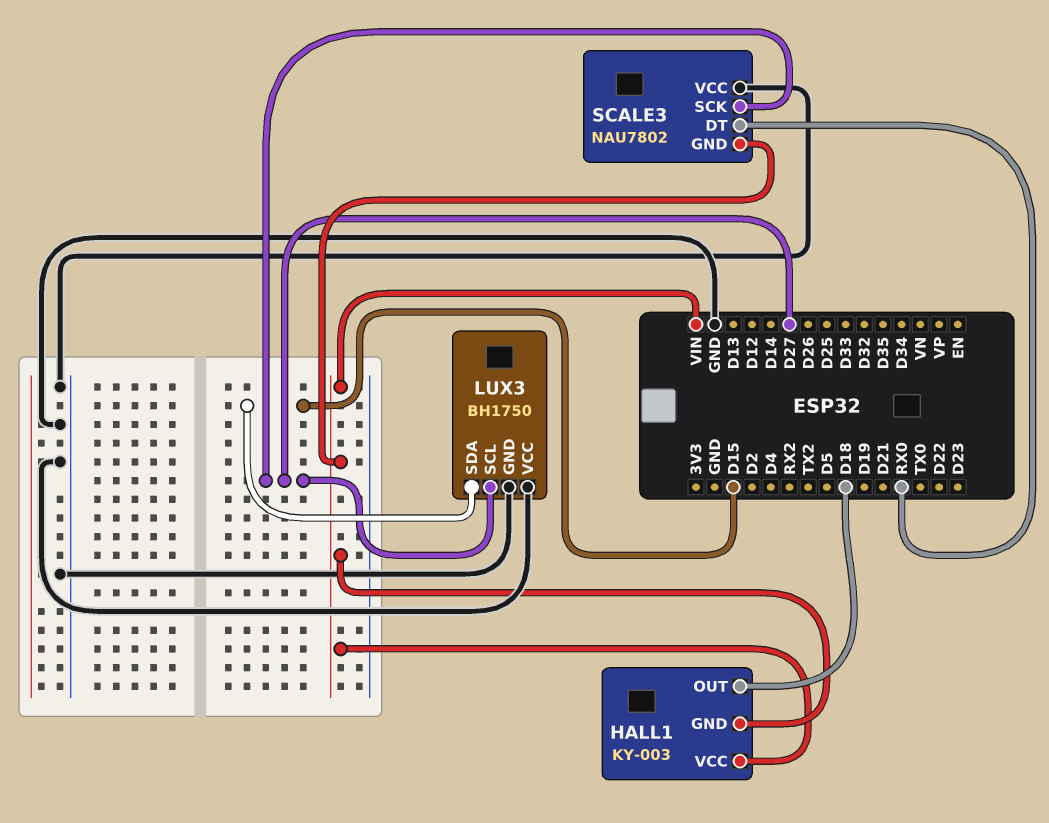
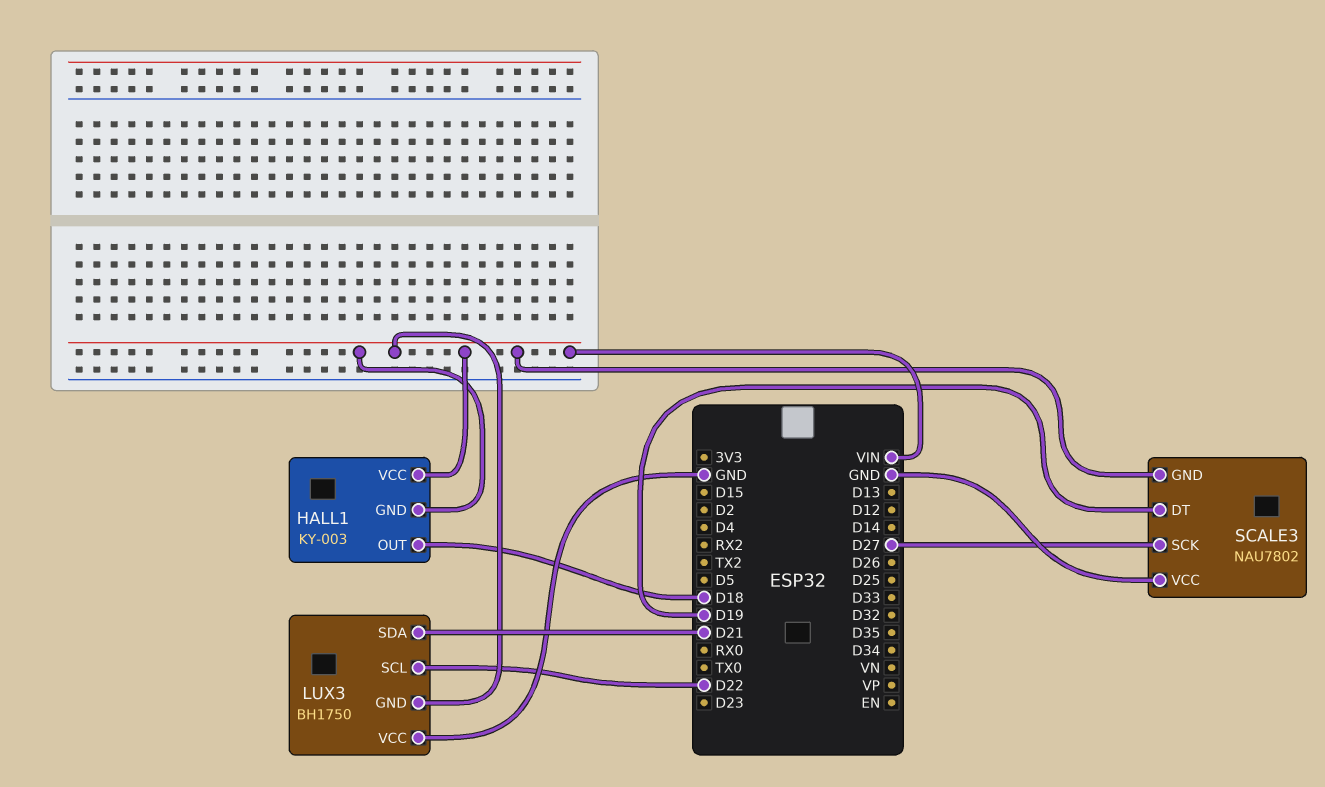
LUX3 pin GND: GND -> VIN
LUX3 pin SCL: D27 -> D22
LUX3 pin SDA: D15 -> D21
SCALE3 pin DT: RX0 -> D19

